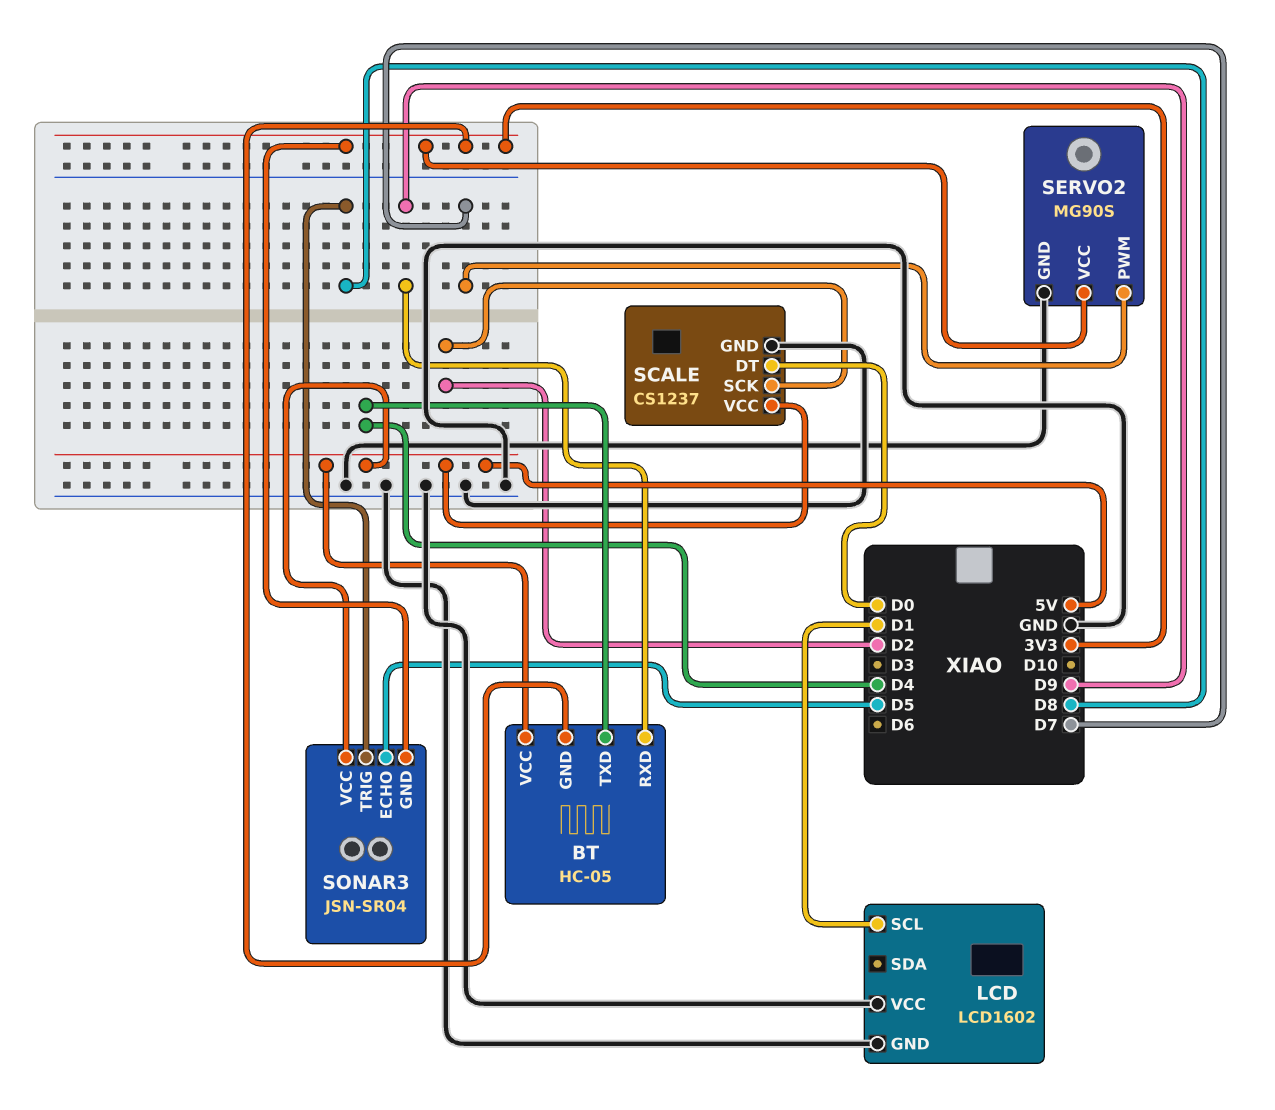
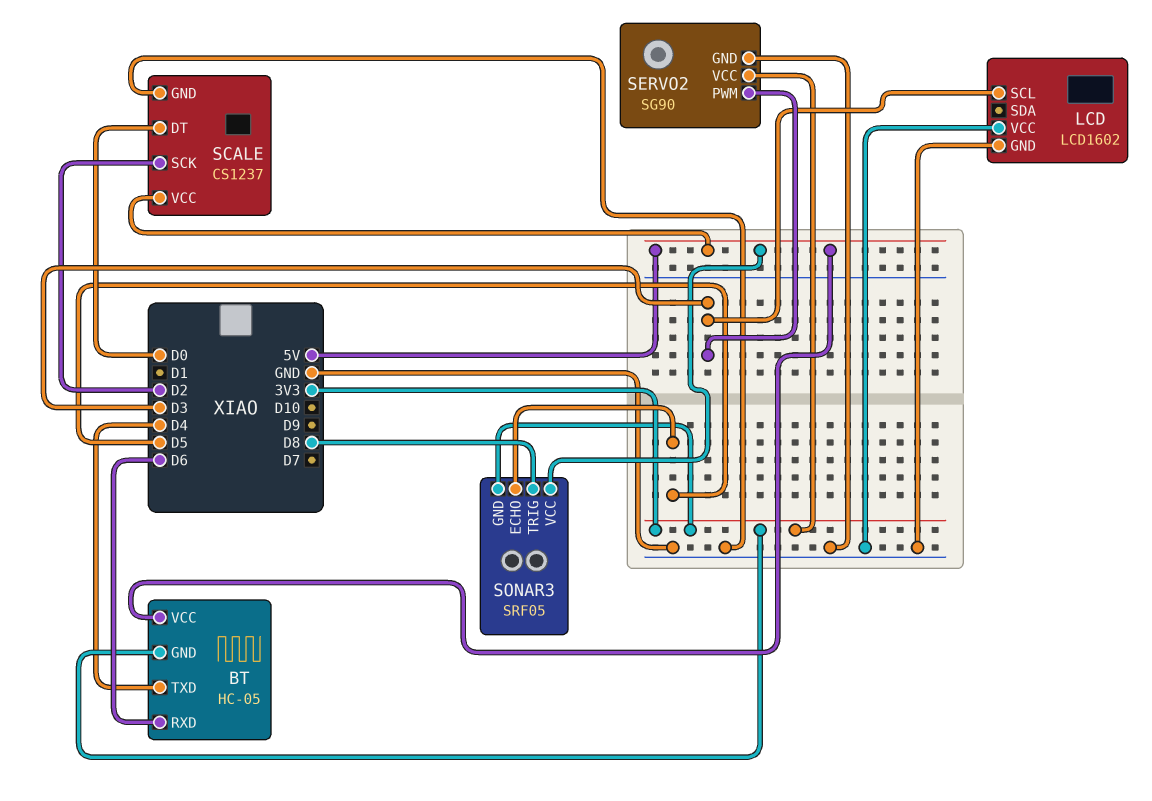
BT pin RXD: D9 -> D6
LCD pin SCL: D1 -> D3
SERVO2: MG90S -> SG90
SERVO2 pin PWM: D7 -> D3
SONAR3: JSN-SR04 -> SRF05

